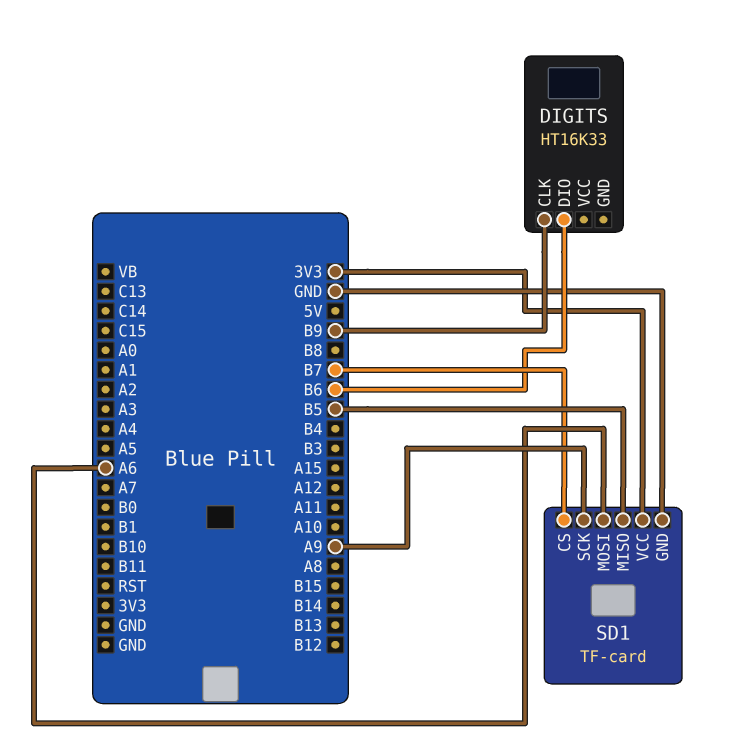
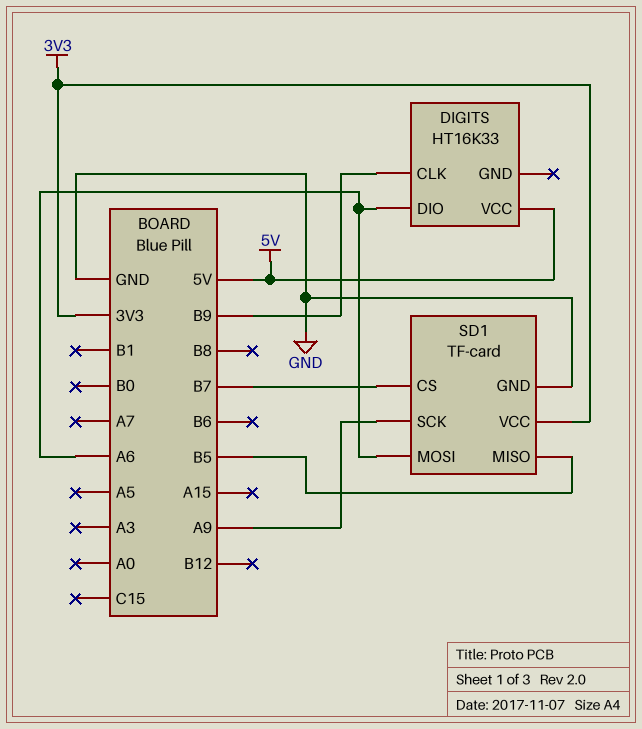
DIGITS pin DIO: B6 -> A6
DIGITS pin VCC: none -> 5V

